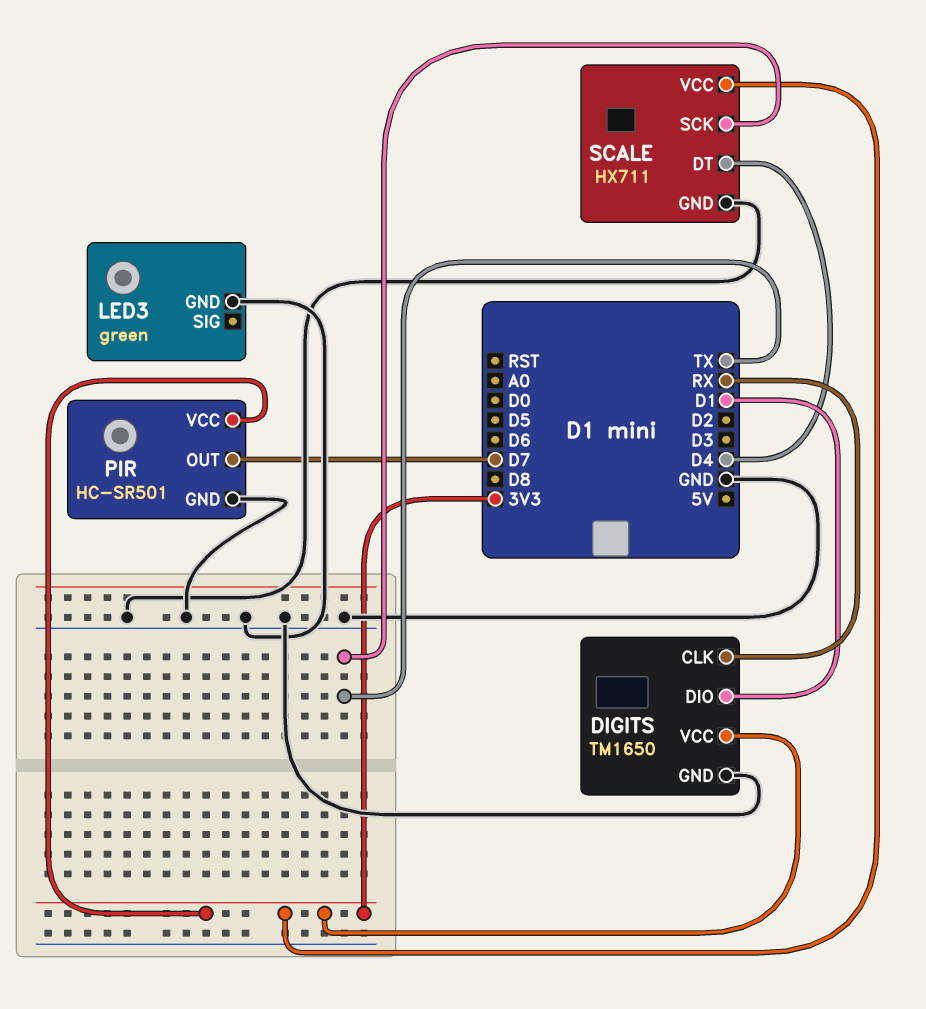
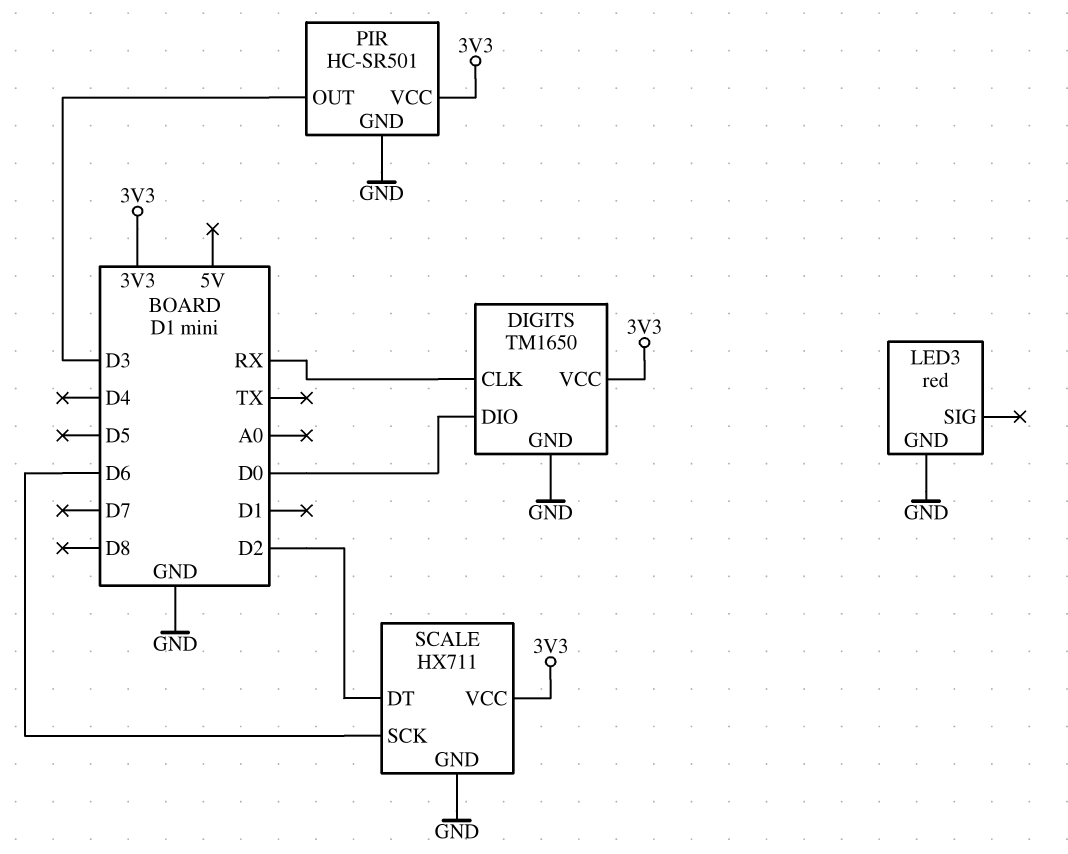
DIGITS pin DIO: D1 -> D0
LED3: green -> red
PIR pin OUT: D7 -> D3
SCALE pin DT: D4 -> D2
SCALE pin SCK: TX -> D6

